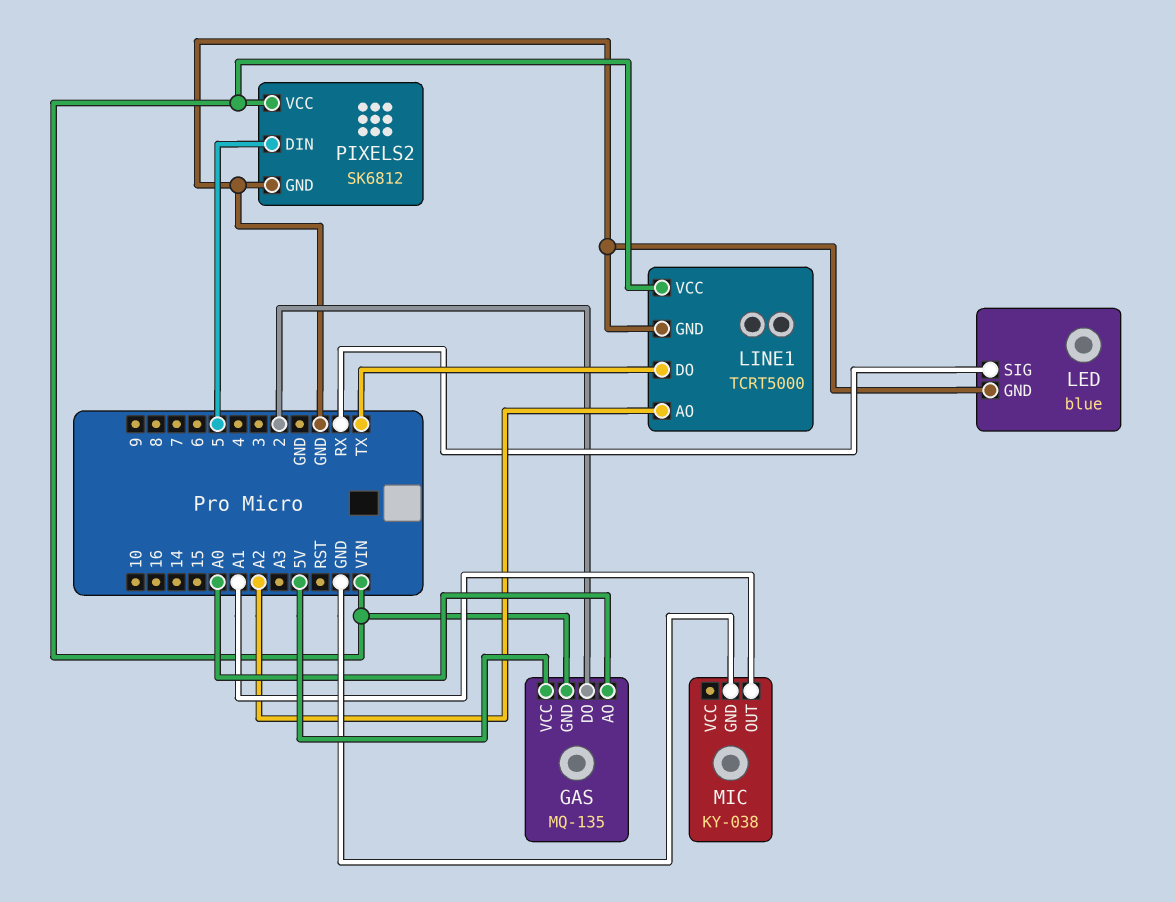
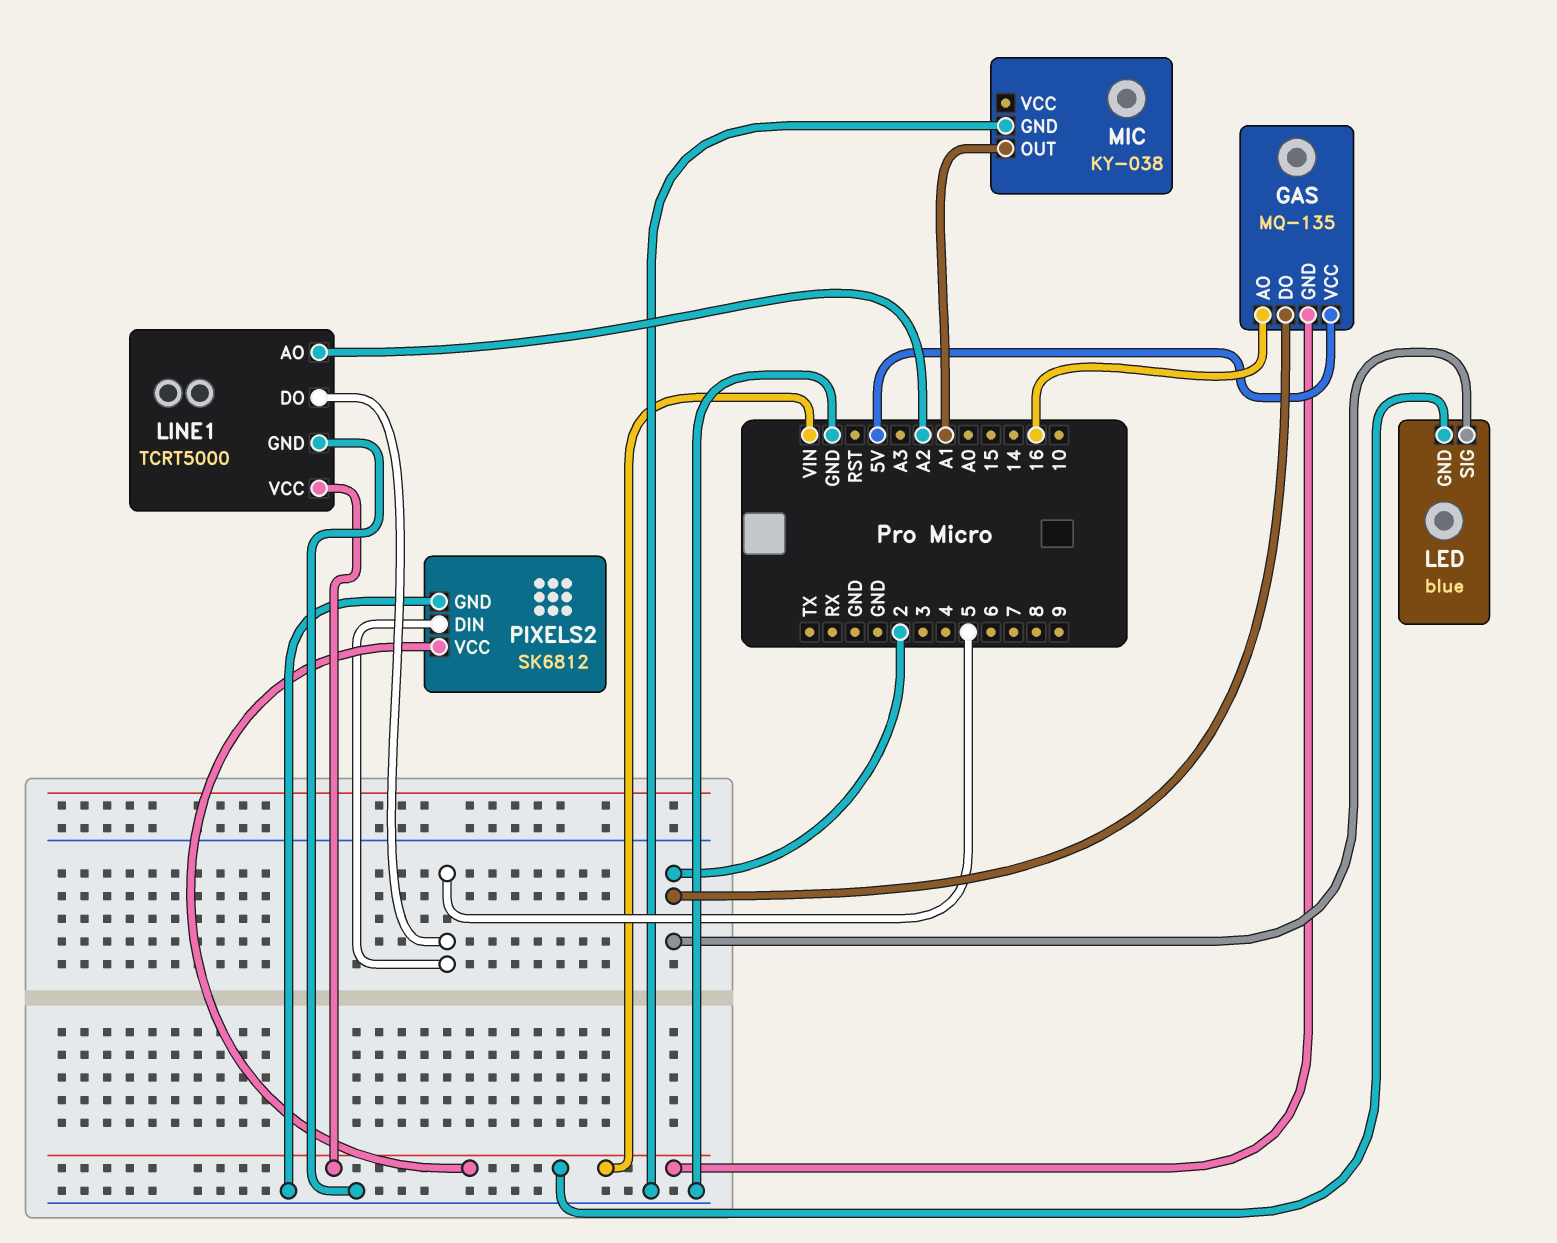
GAS pin AO: A0 -> 16
LED pin GND: GND -> VIN
LED pin SIG: RX -> 2
LINE1 pin DO: TX -> 5

